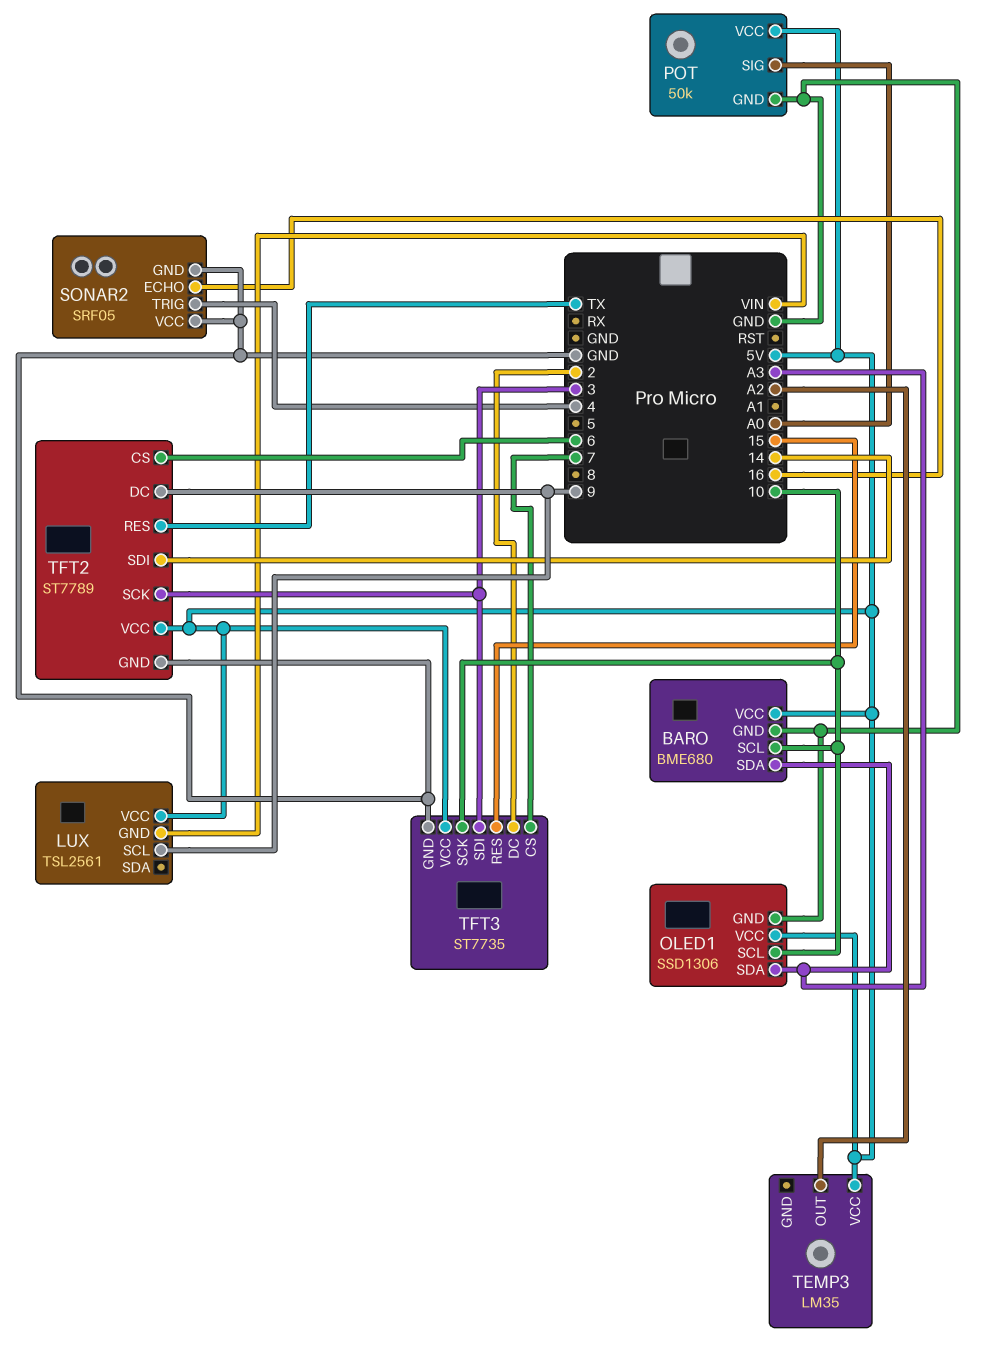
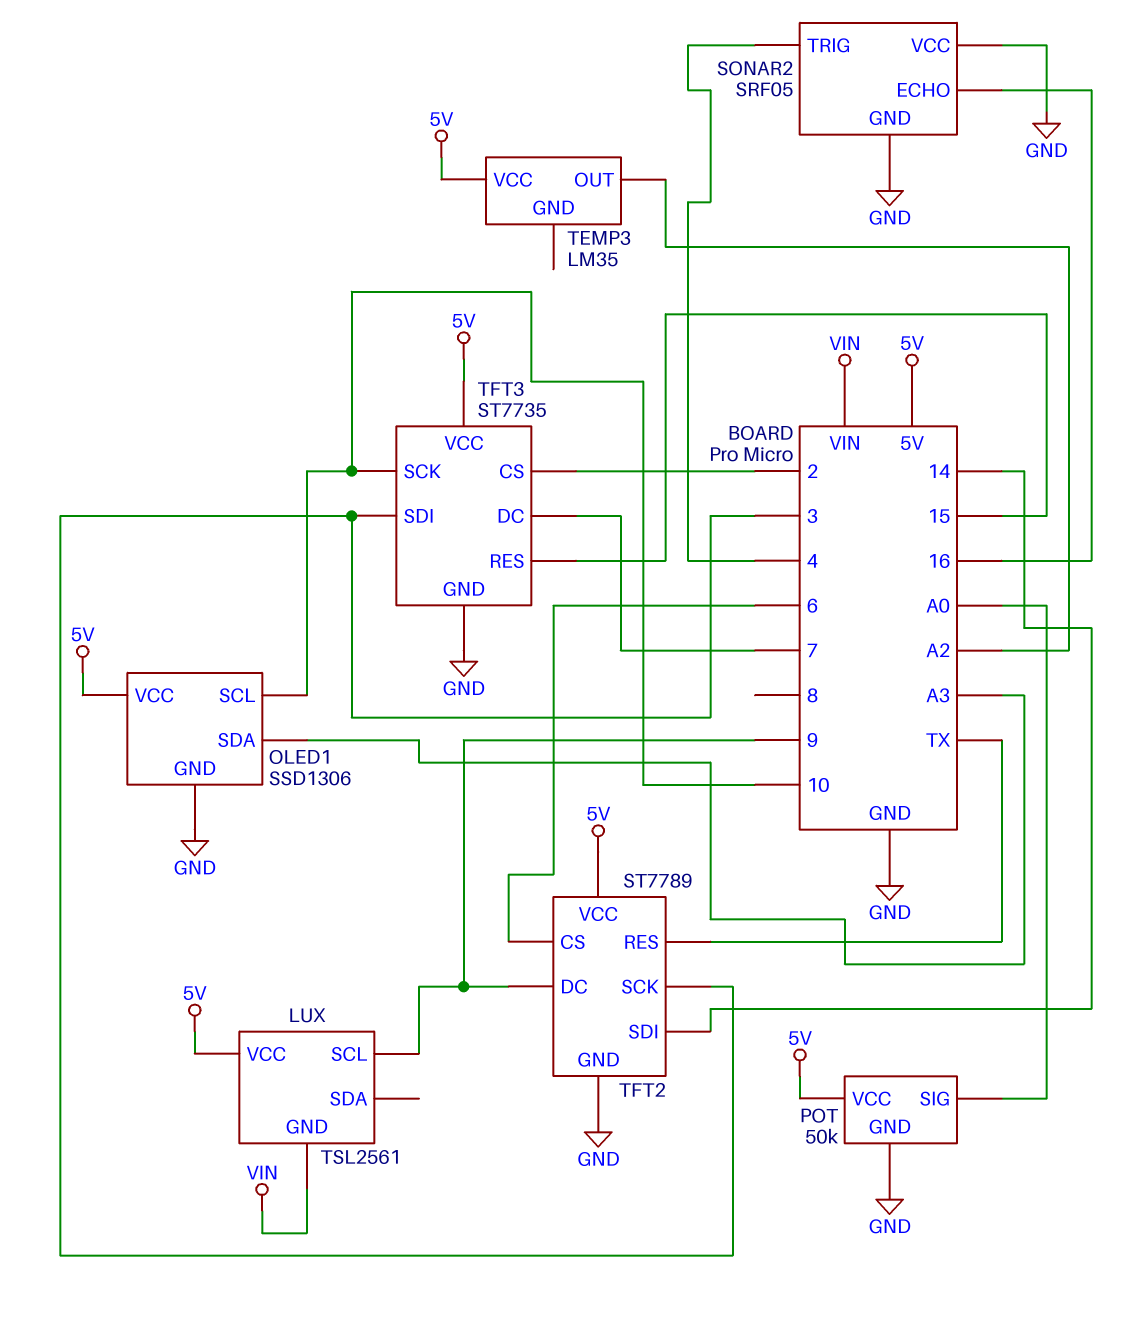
BARO: BME680 -> none
BARO pin GND: GND -> none
BARO pin SCL: 10 -> none
BARO pin SDA: A3 -> none
BARO pin VCC: 5V -> none
TFT3 pin CS: 7 -> 2
TFT3 pin DC: 2 -> 7

